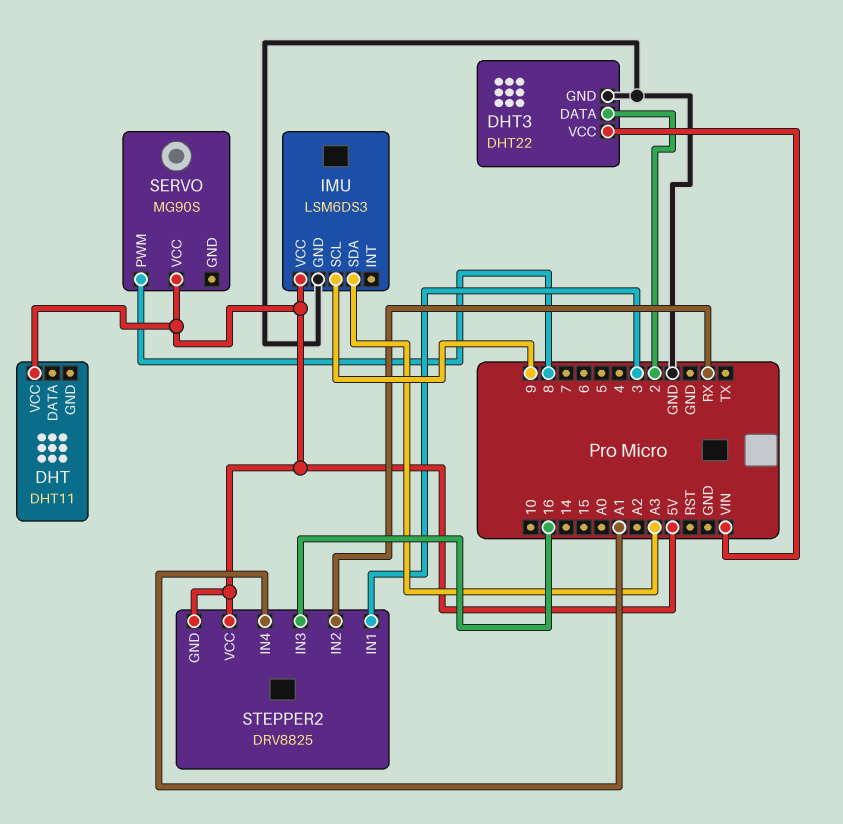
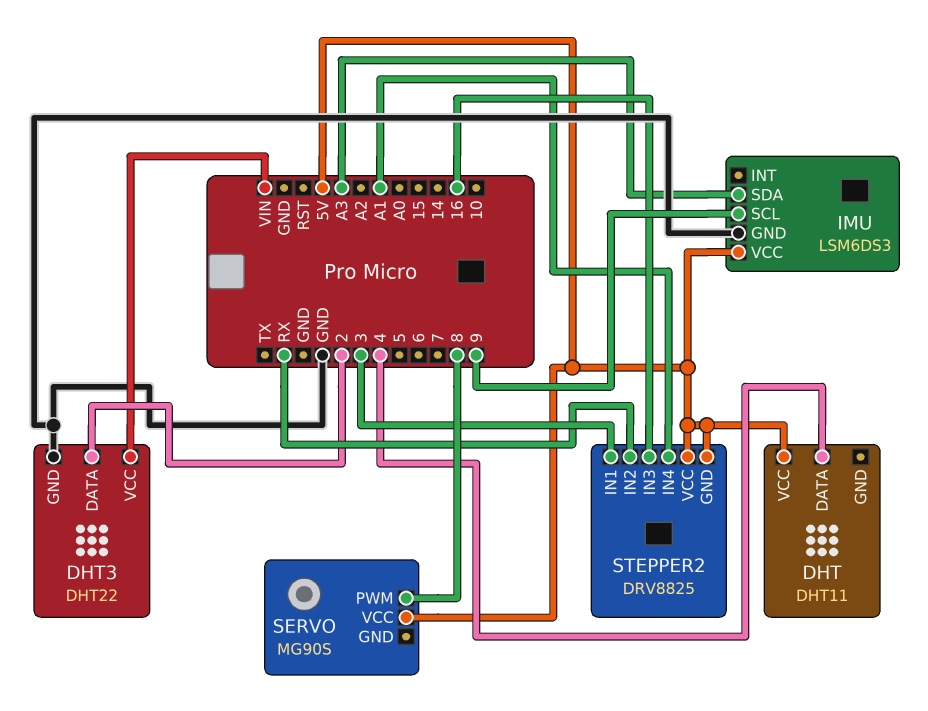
DHT pin DATA: none -> 4

